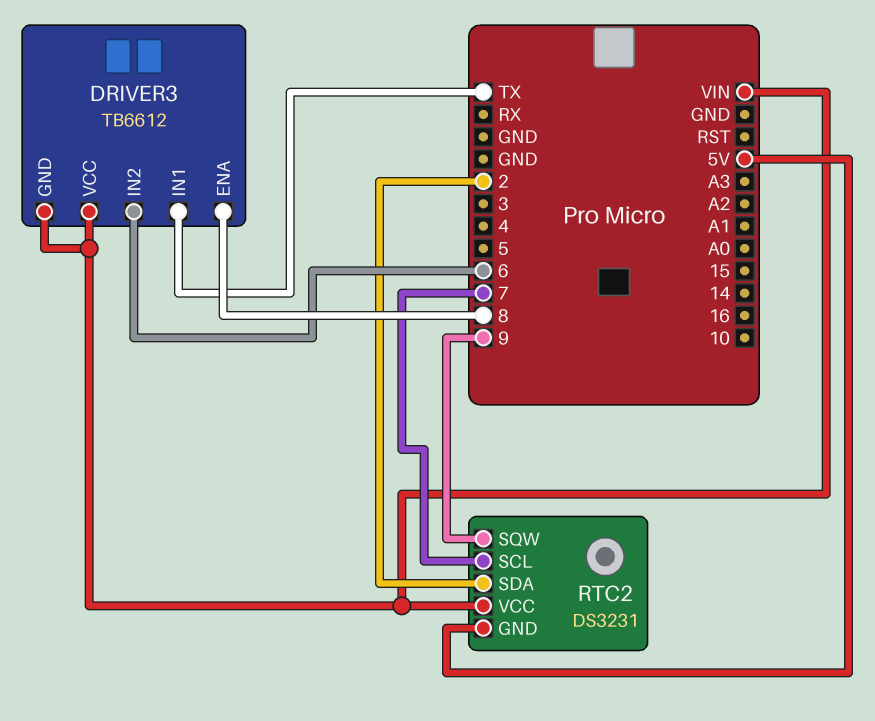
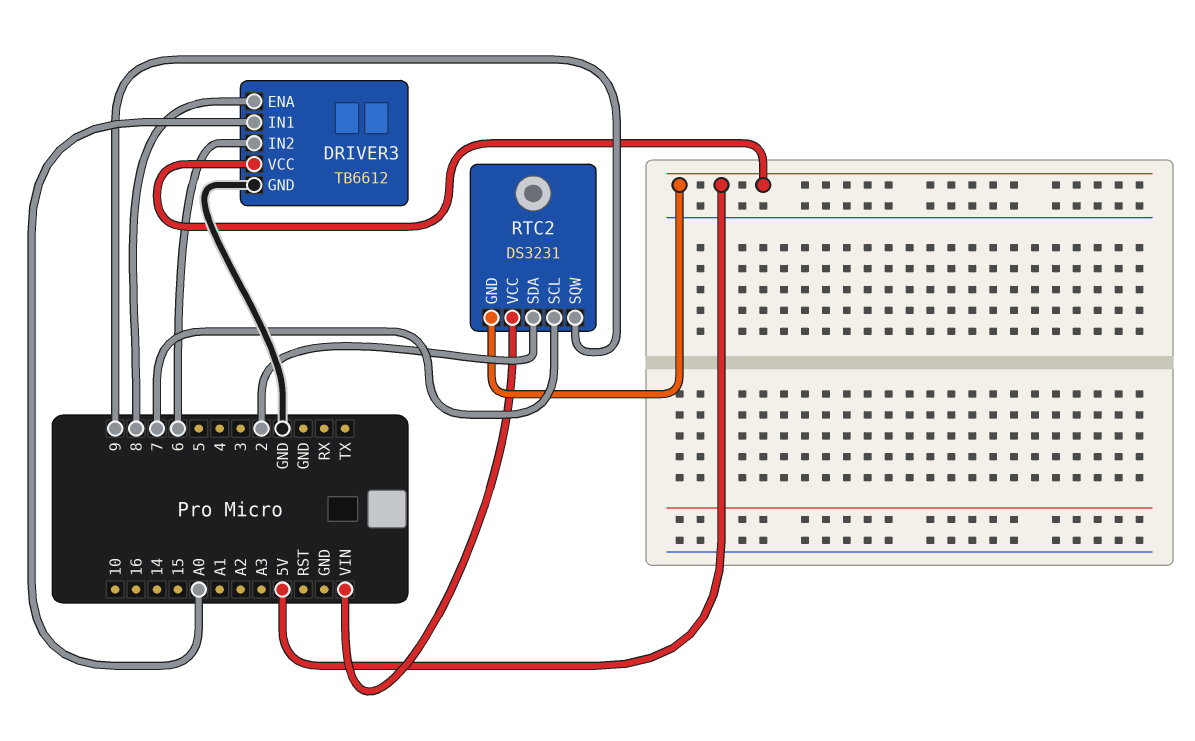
DRIVER3 pin GND: VIN -> GND
DRIVER3 pin IN1: TX -> A0
DRIVER3 pin VCC: VIN -> 5V

